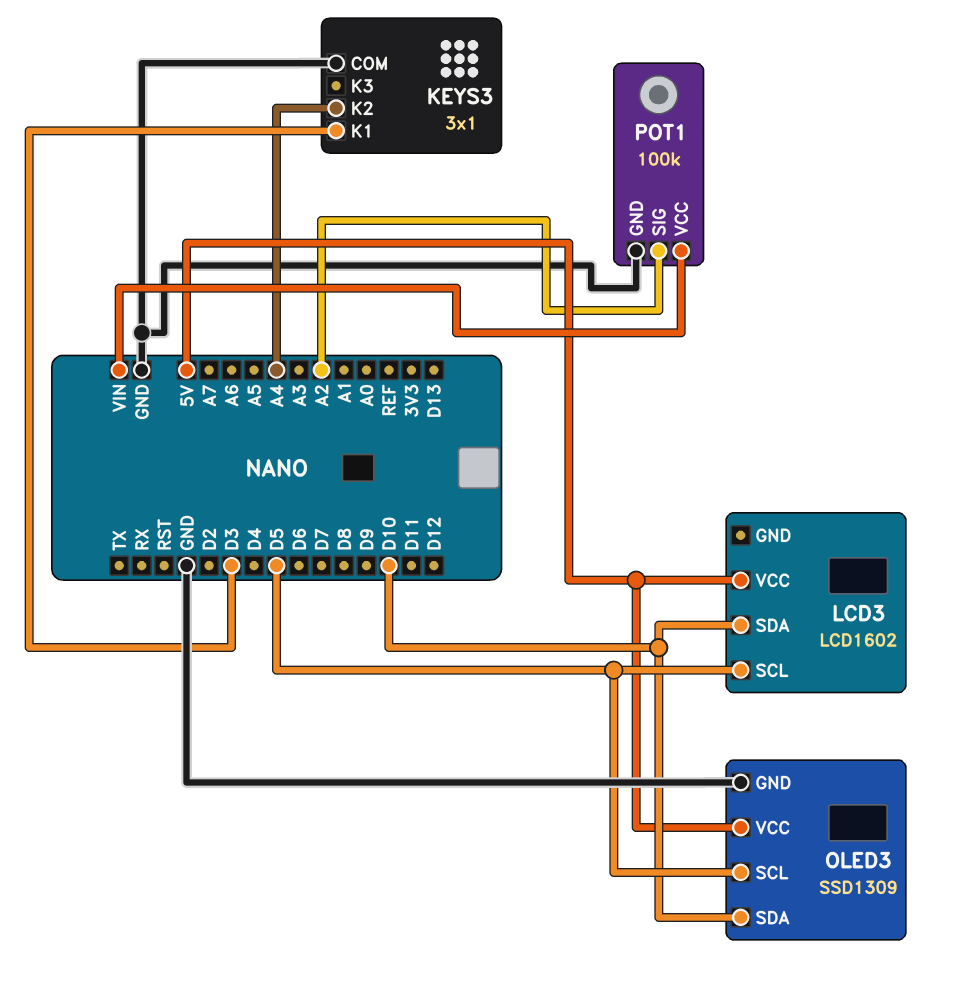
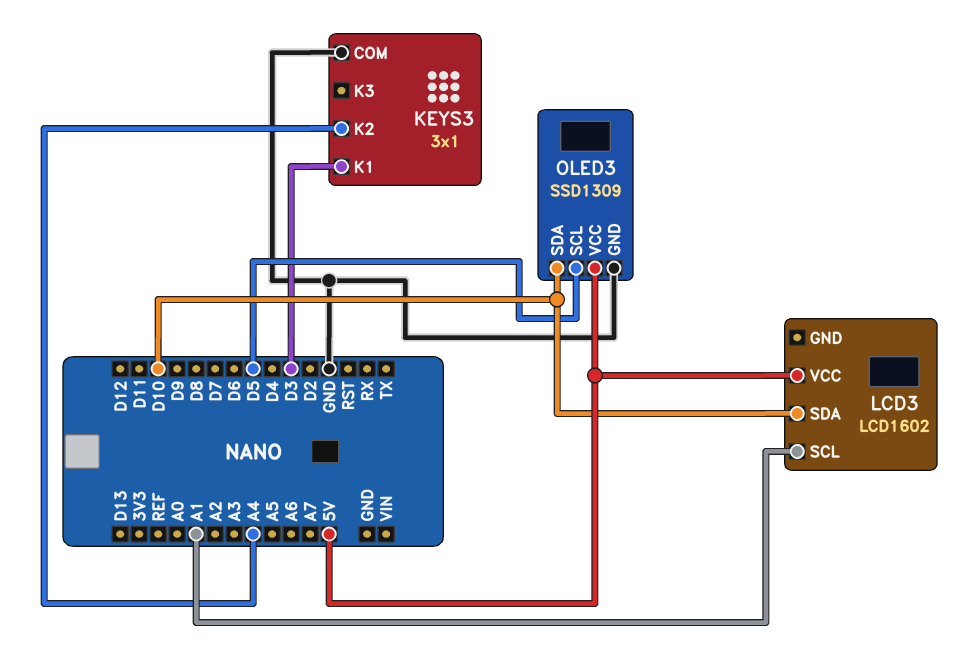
LCD3 pin SCL: D5 -> A1
POT1: 100k -> none
POT1 pin GND: GND -> none
POT1 pin SIG: A2 -> none
POT1 pin VCC: VIN -> none

